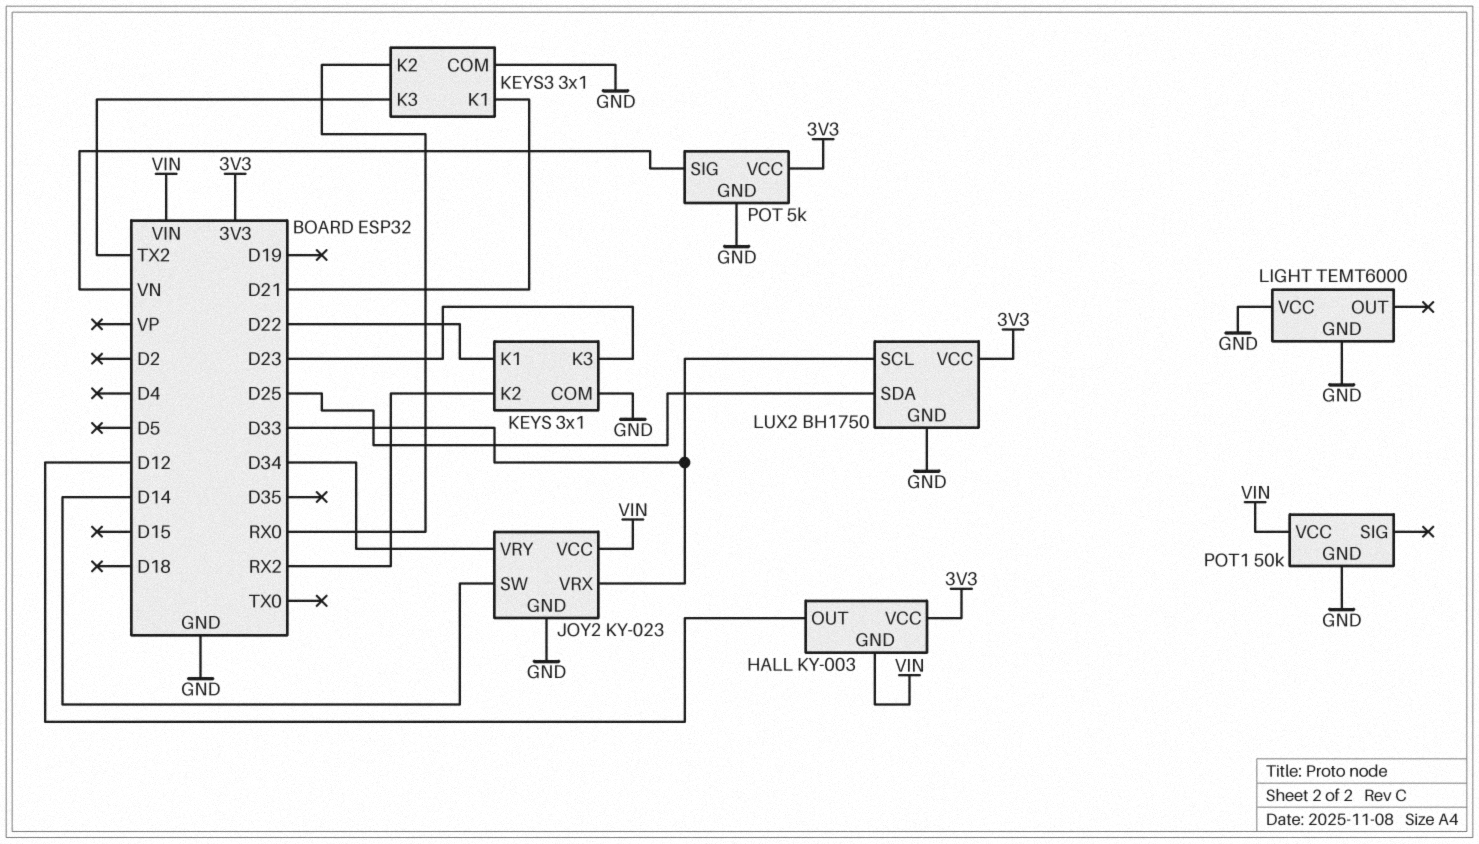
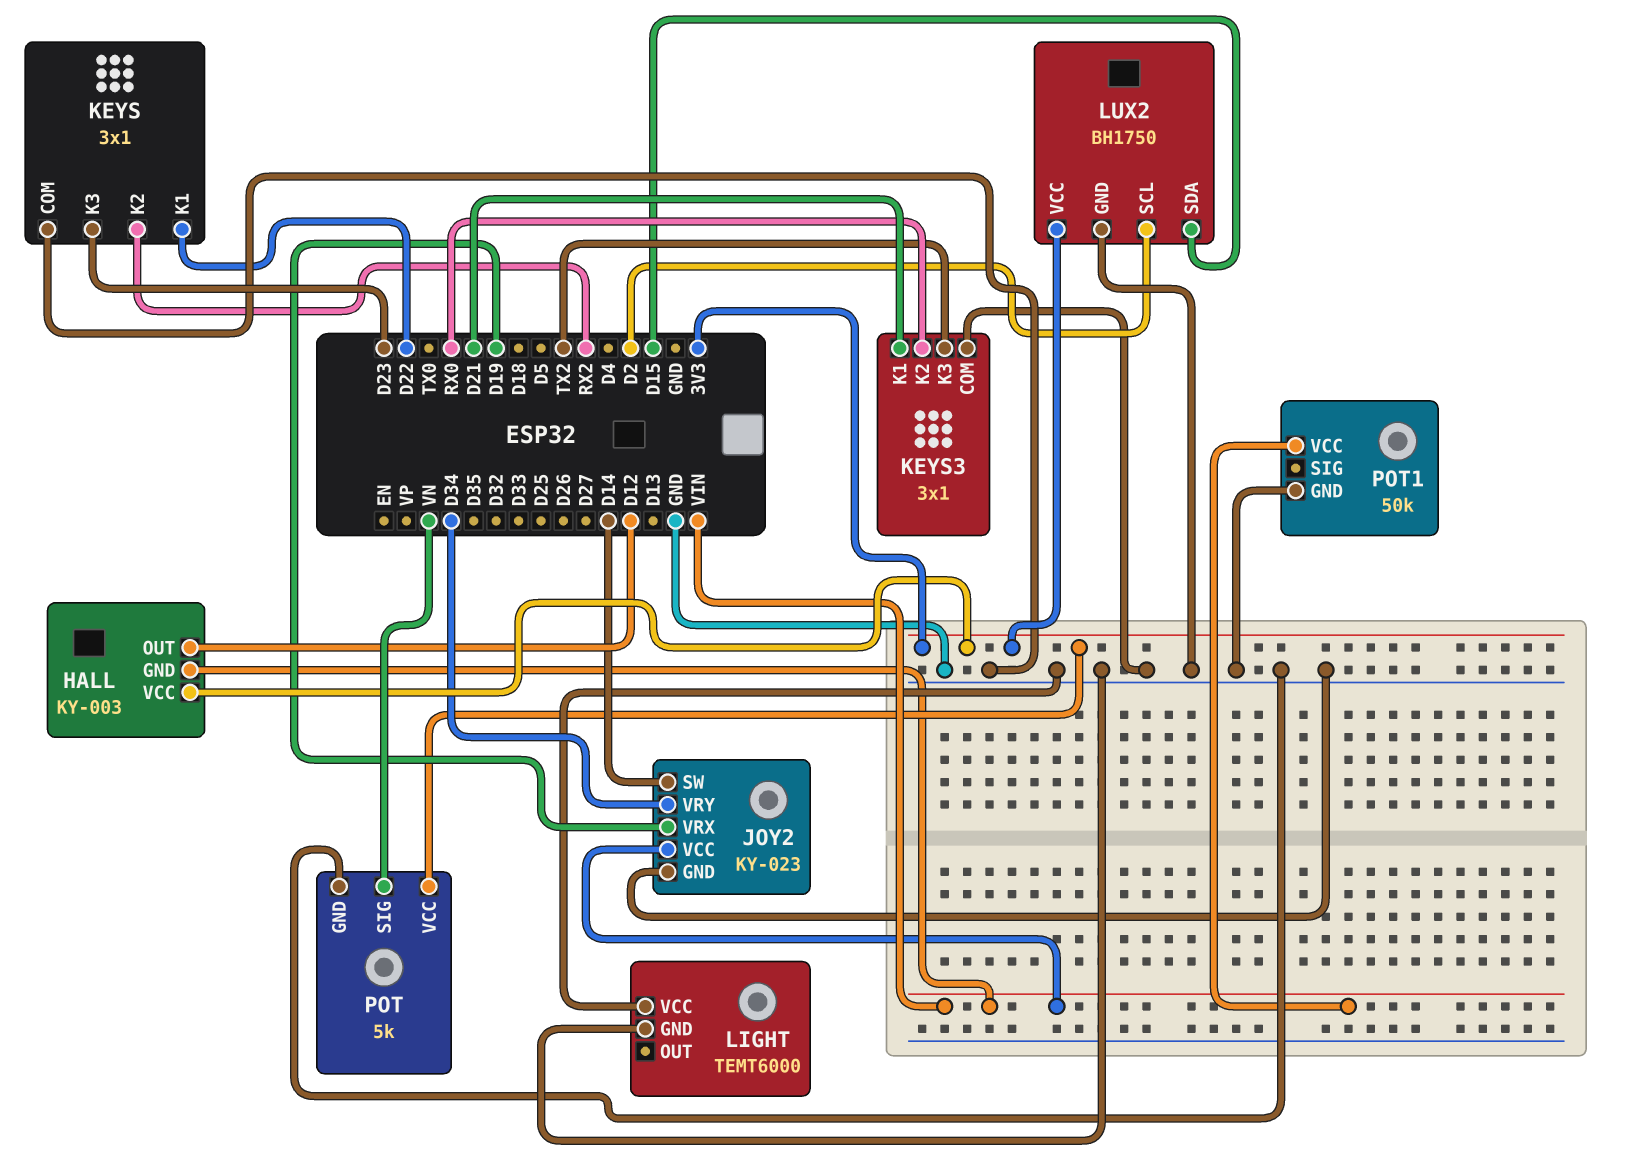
JOY2 pin VRX: D33 -> D19
LUX2 pin SCL: D33 -> D2
LUX2 pin SDA: D25 -> D15

